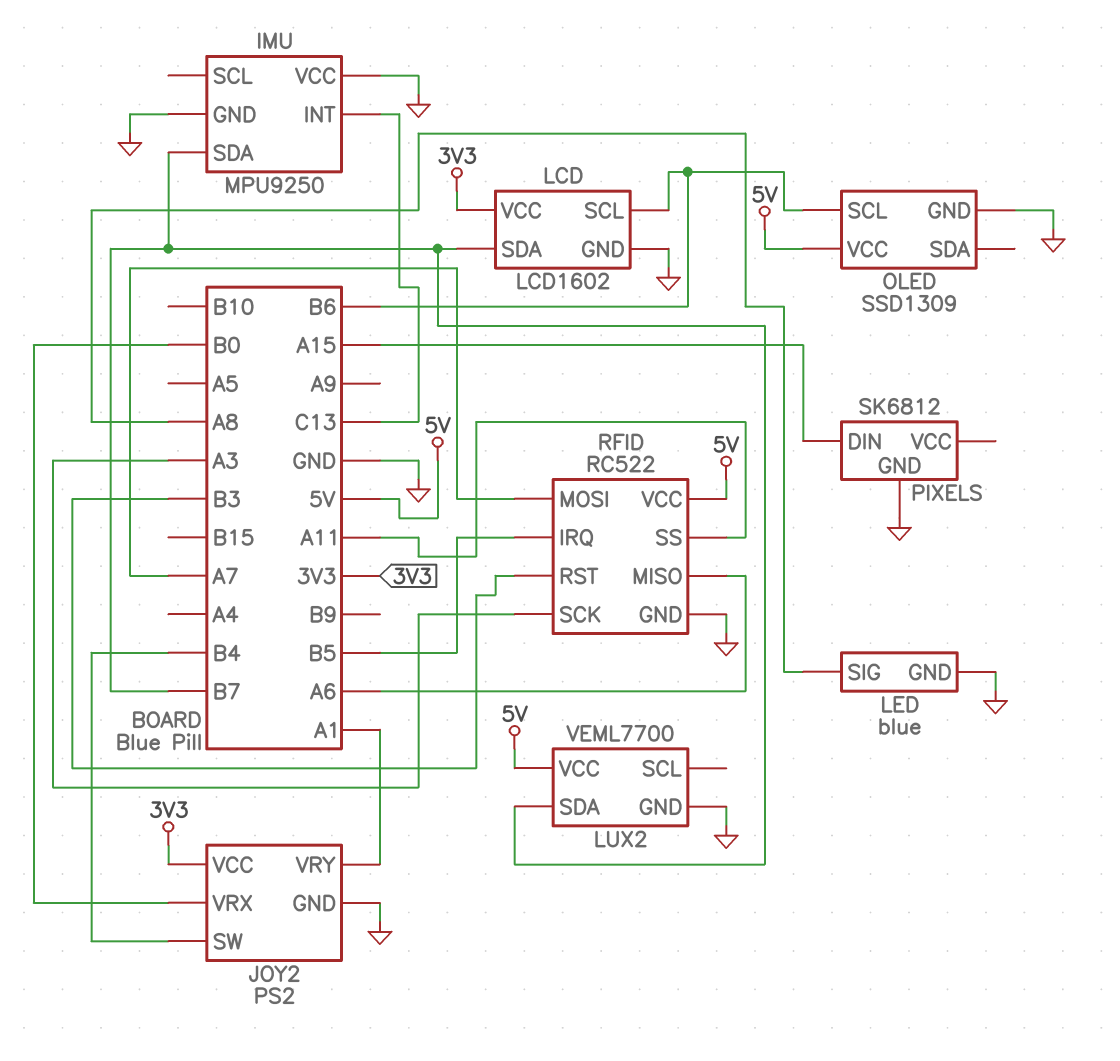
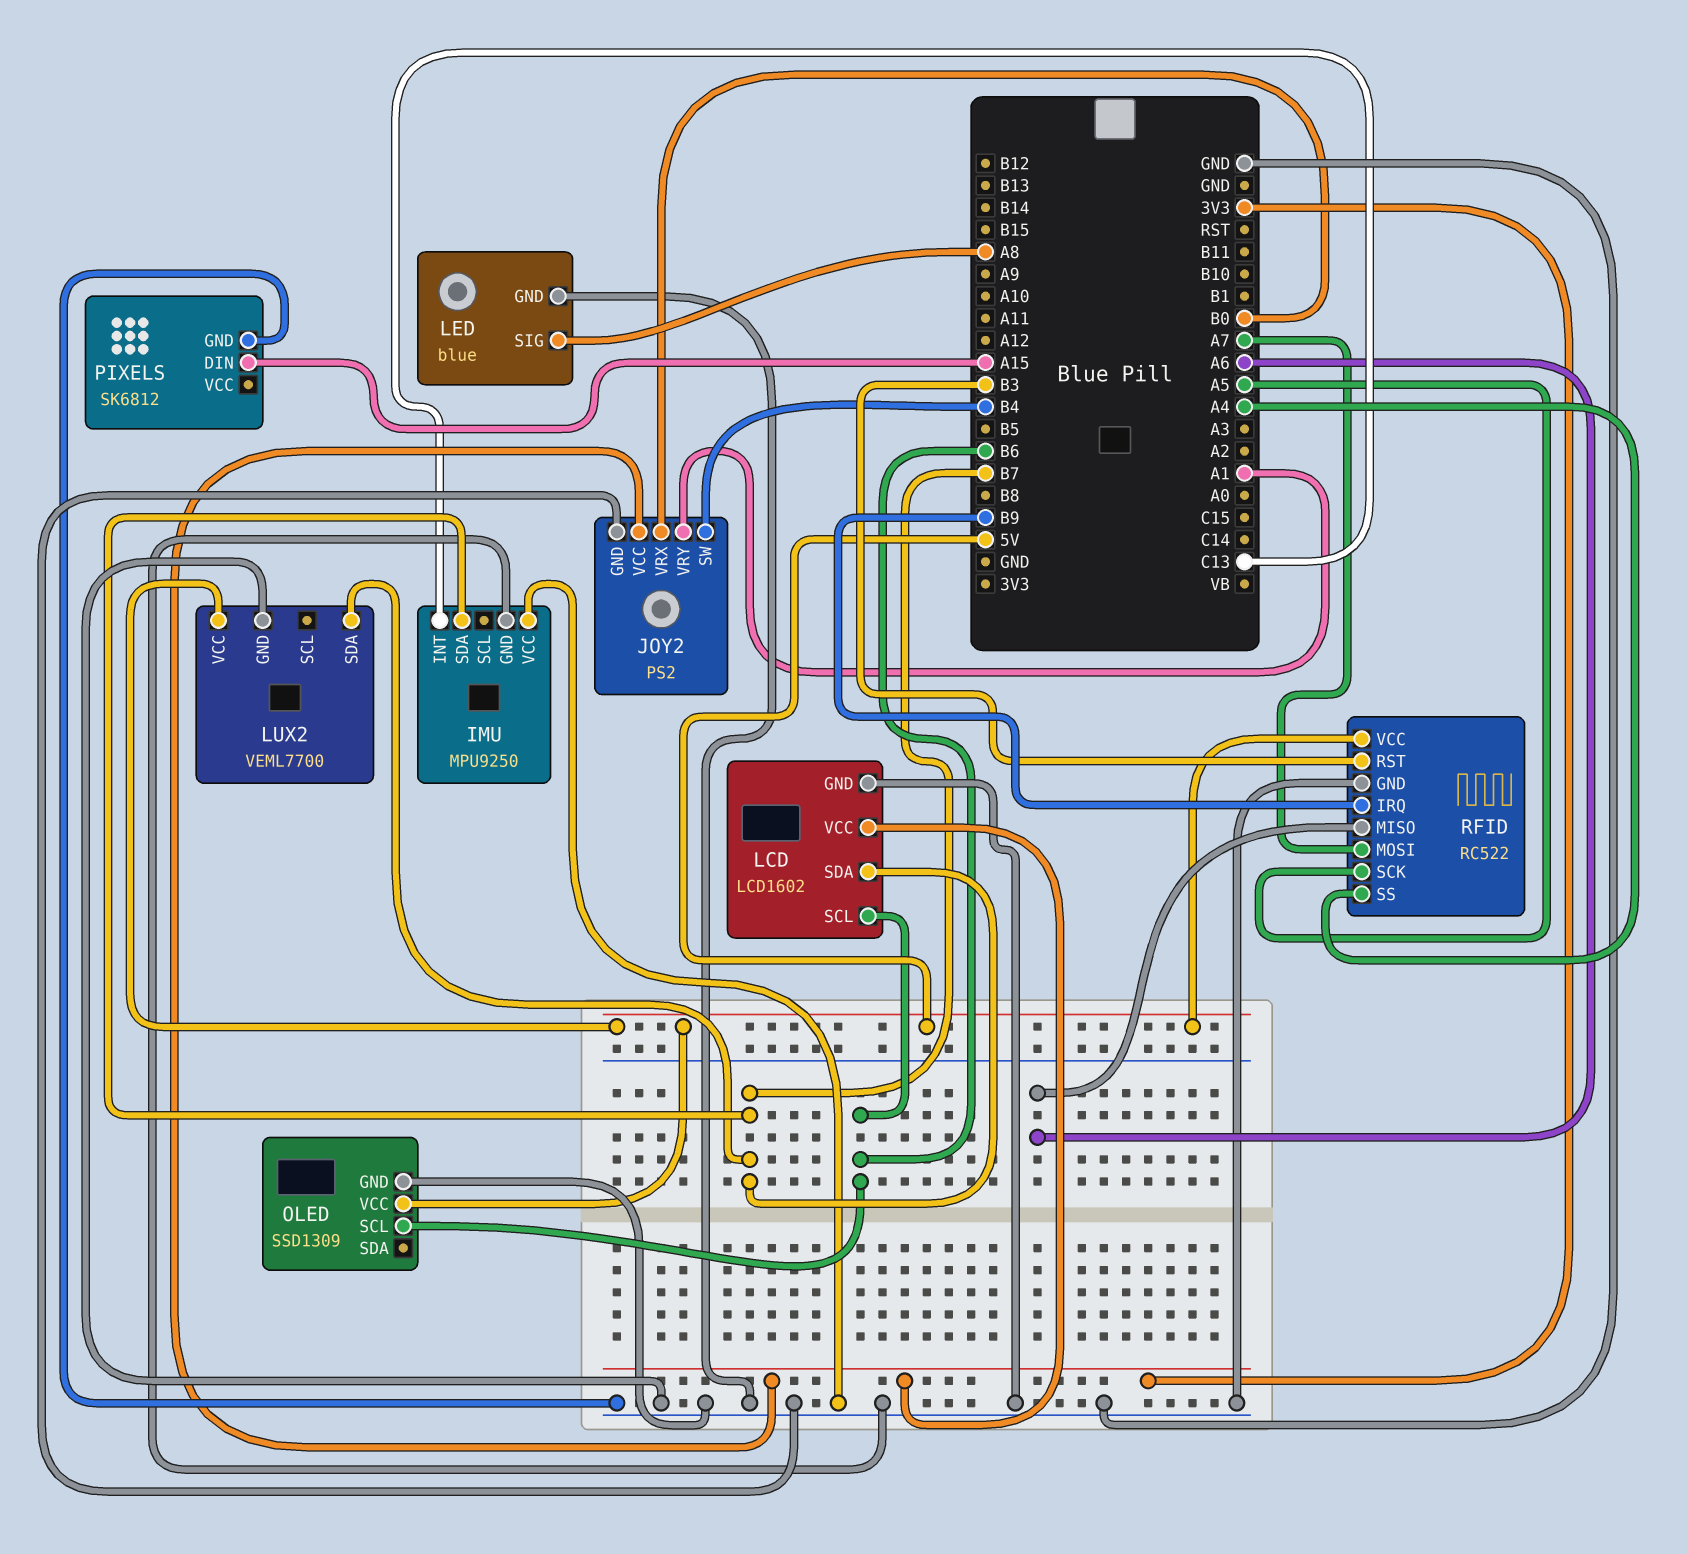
RFID pin IRQ: B5 -> B9
RFID pin SCK: A3 -> A5
RFID pin SS: A11 -> A4

